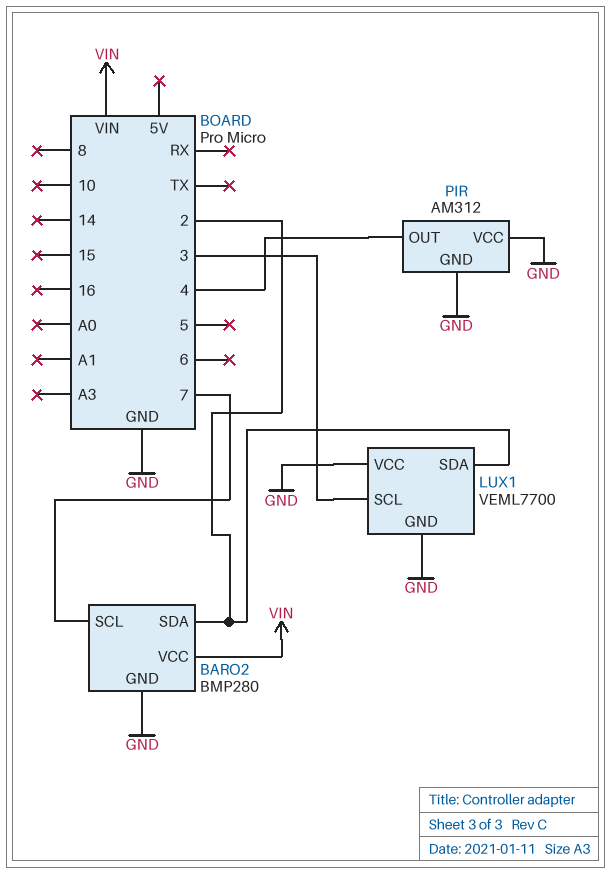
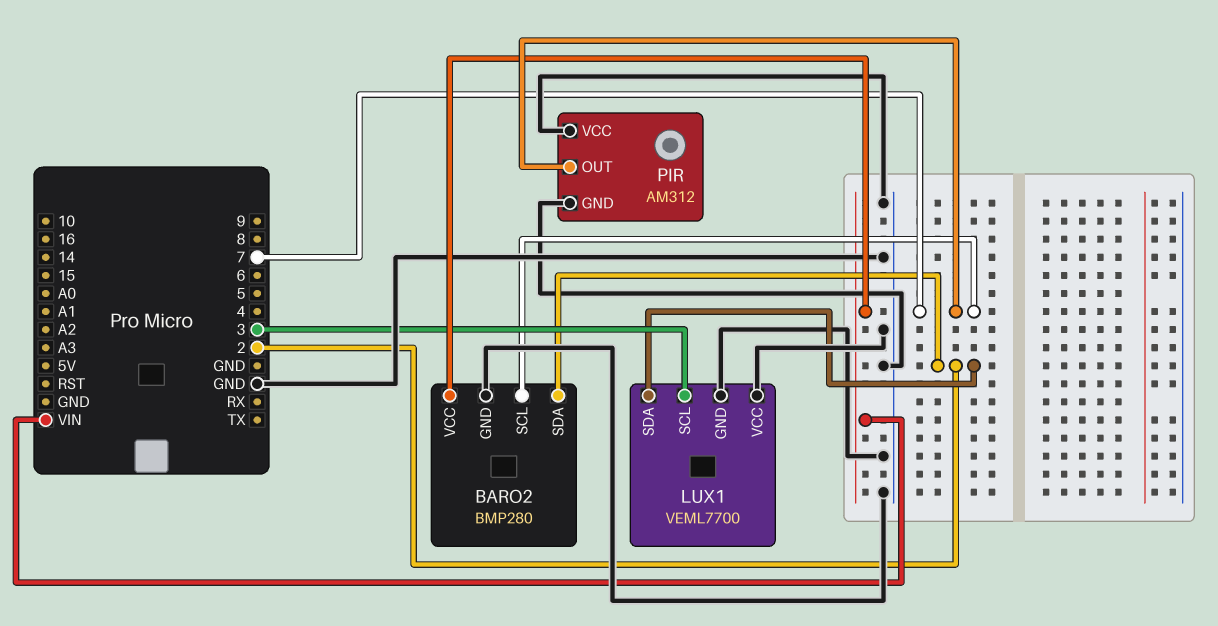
PIR pin OUT: 4 -> 7

